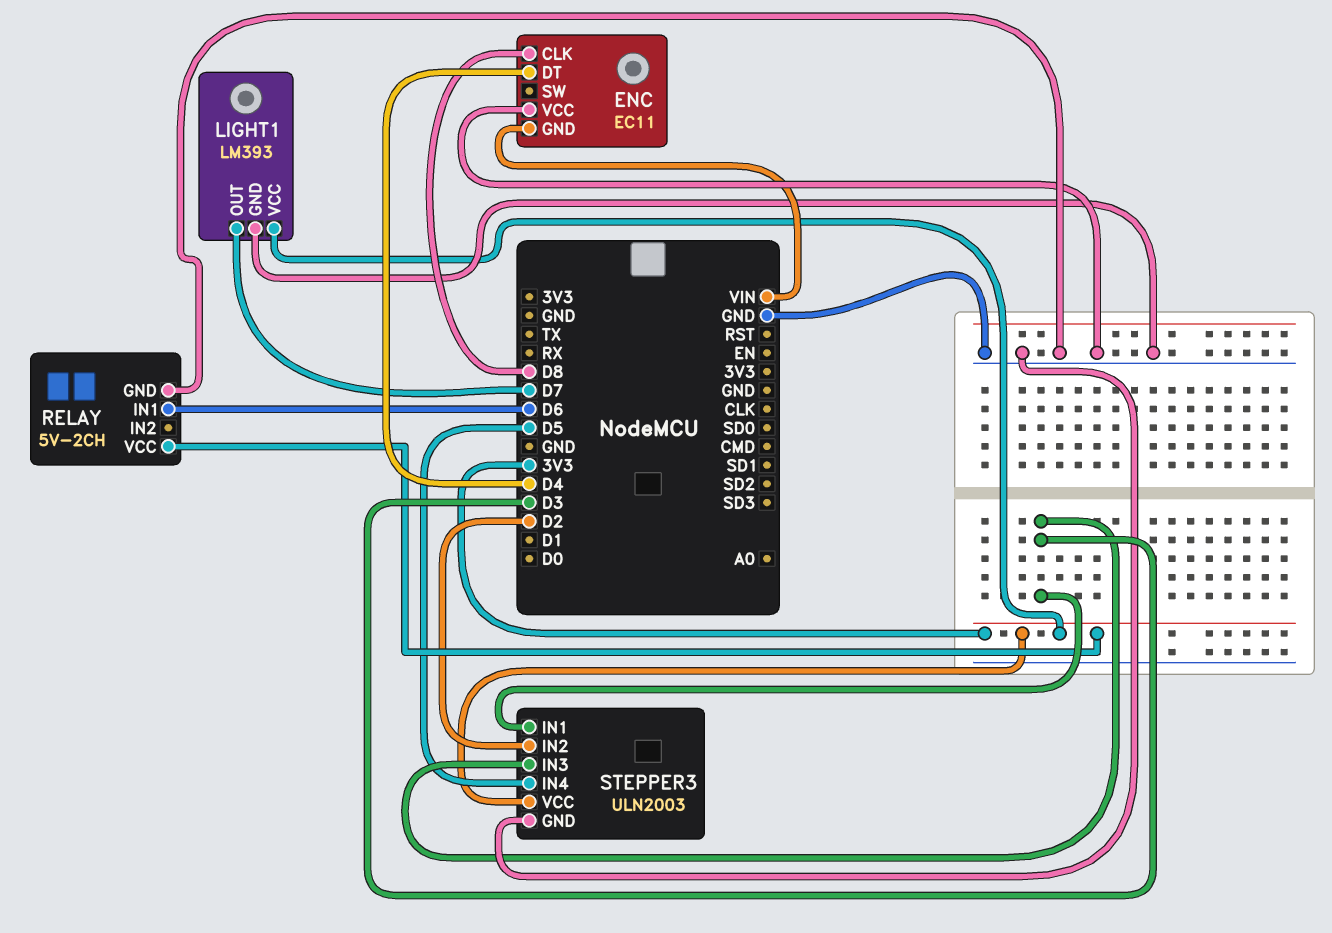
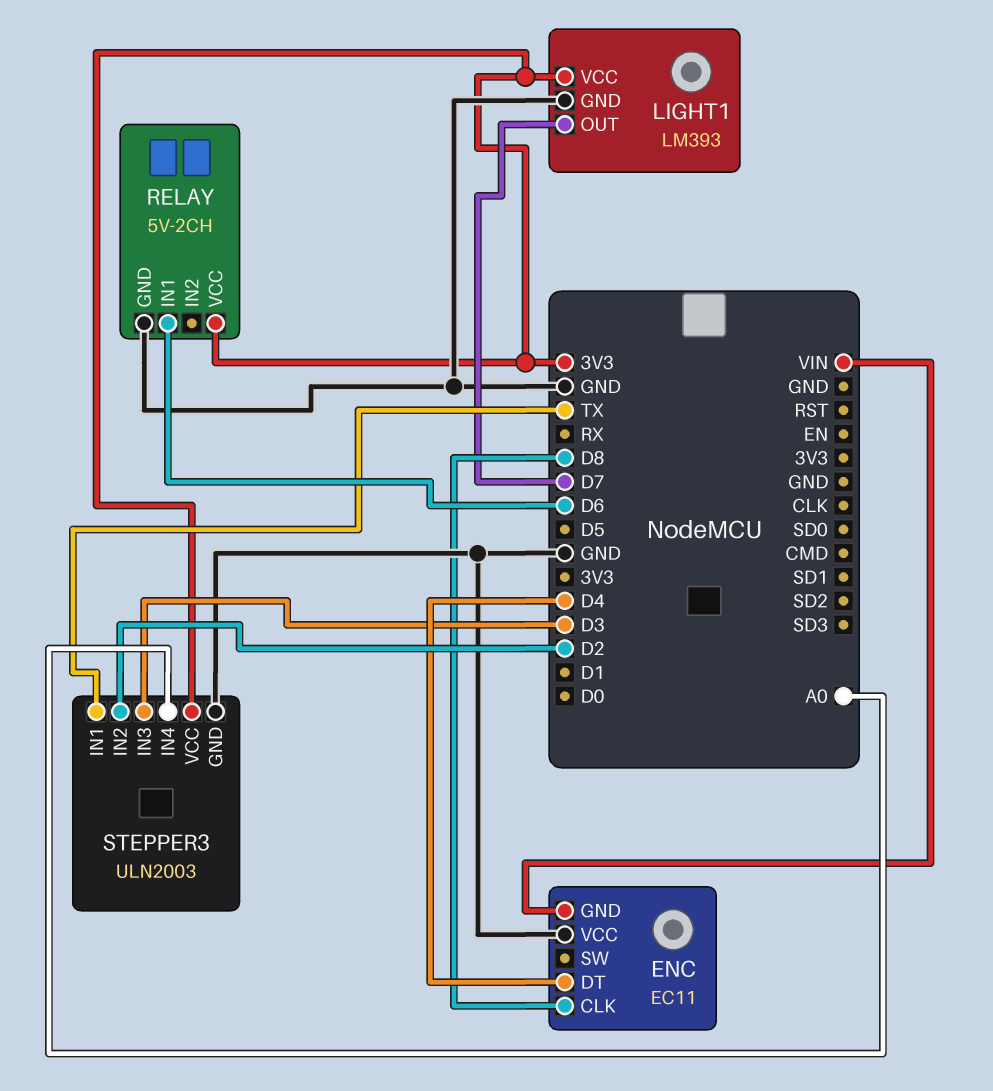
STEPPER3 pin IN1: D3 -> TX
STEPPER3 pin IN4: D5 -> A0

